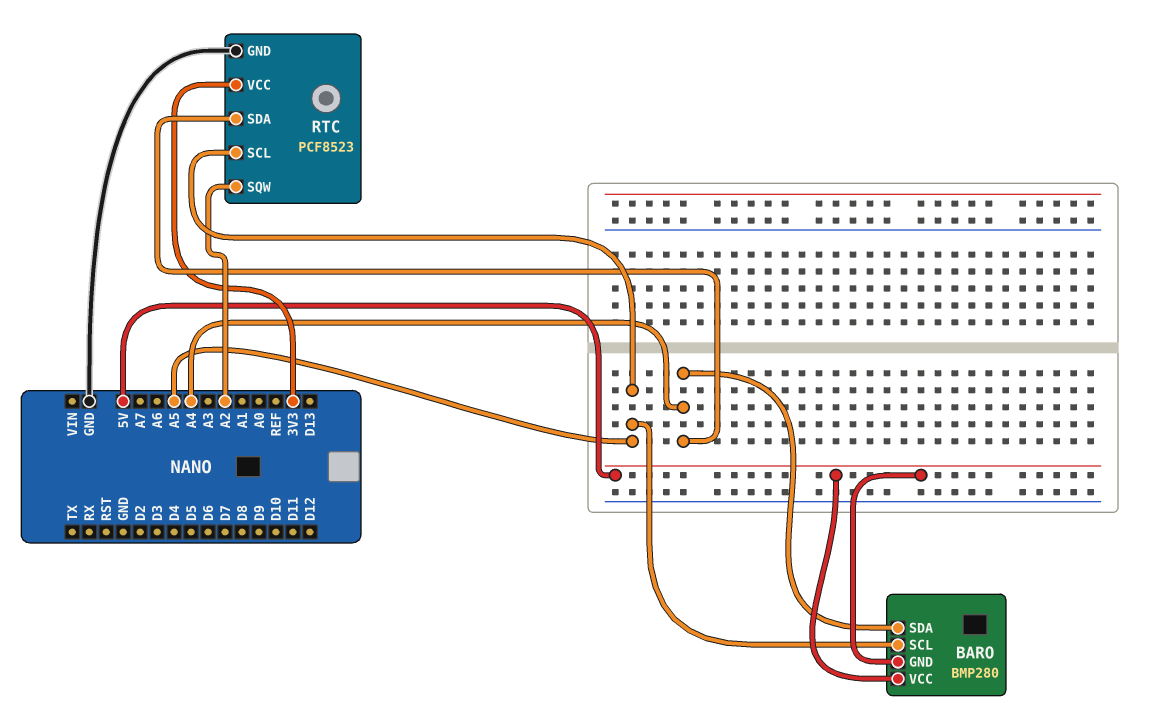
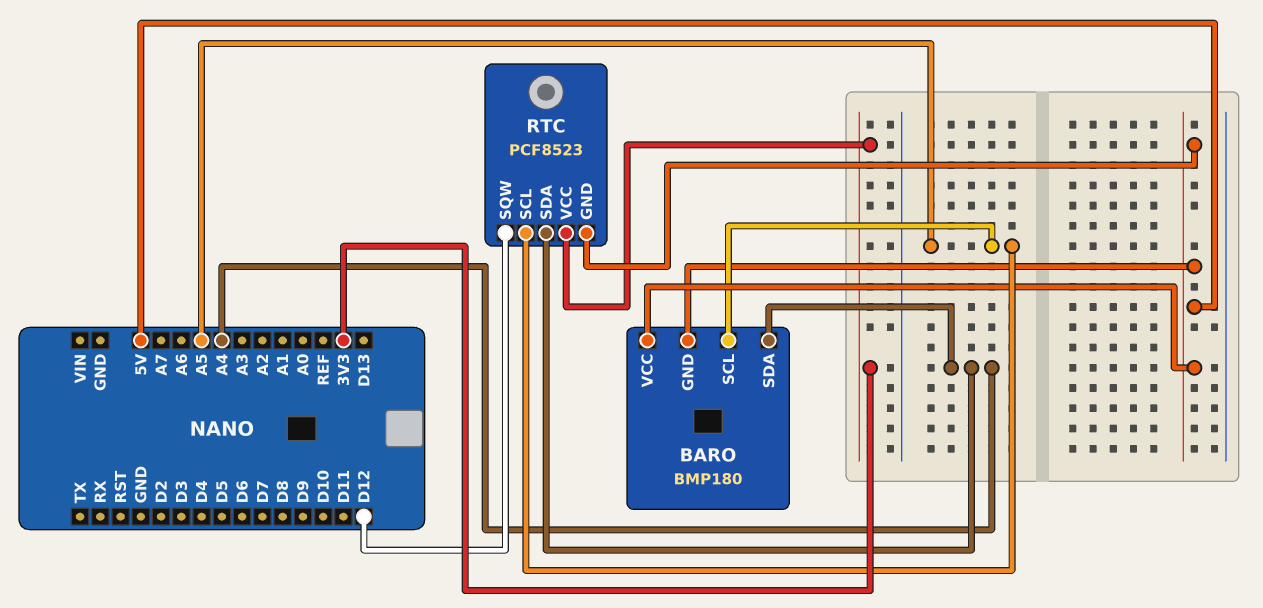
BARO: BMP280 -> BMP180
RTC pin GND: GND -> 5V
RTC pin SQW: A2 -> D12

